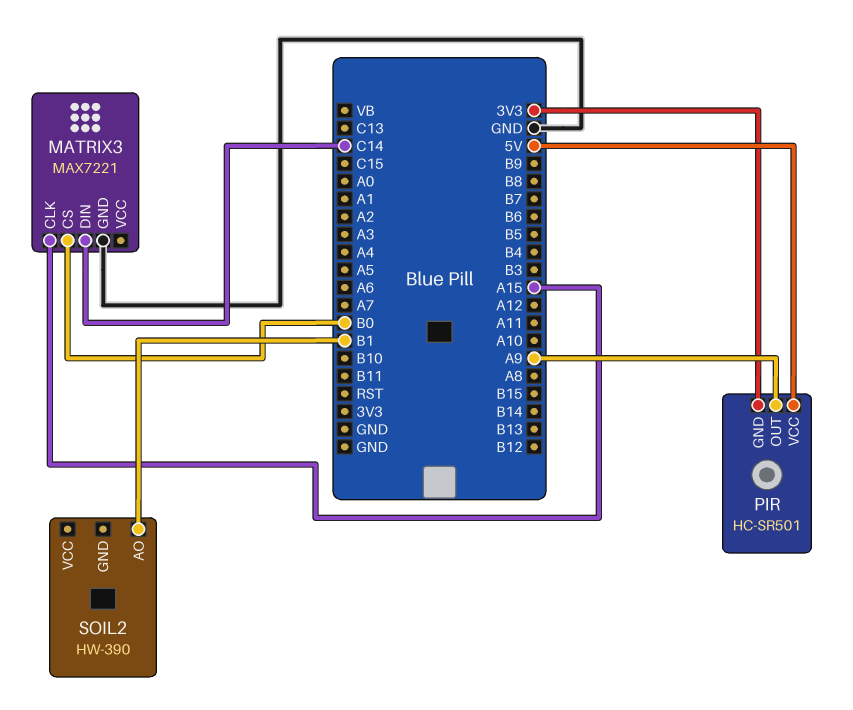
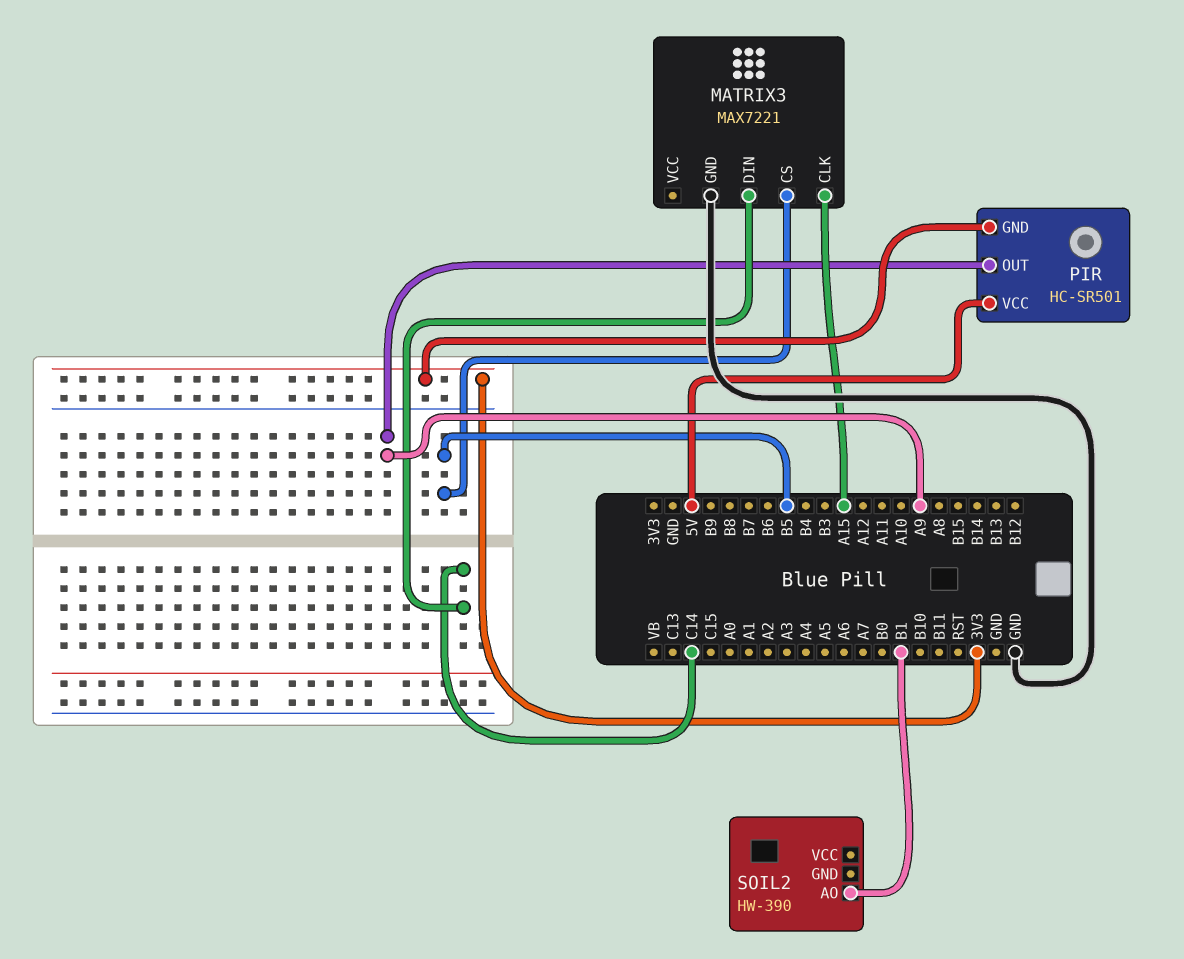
MATRIX3 pin CS: B0 -> B5

